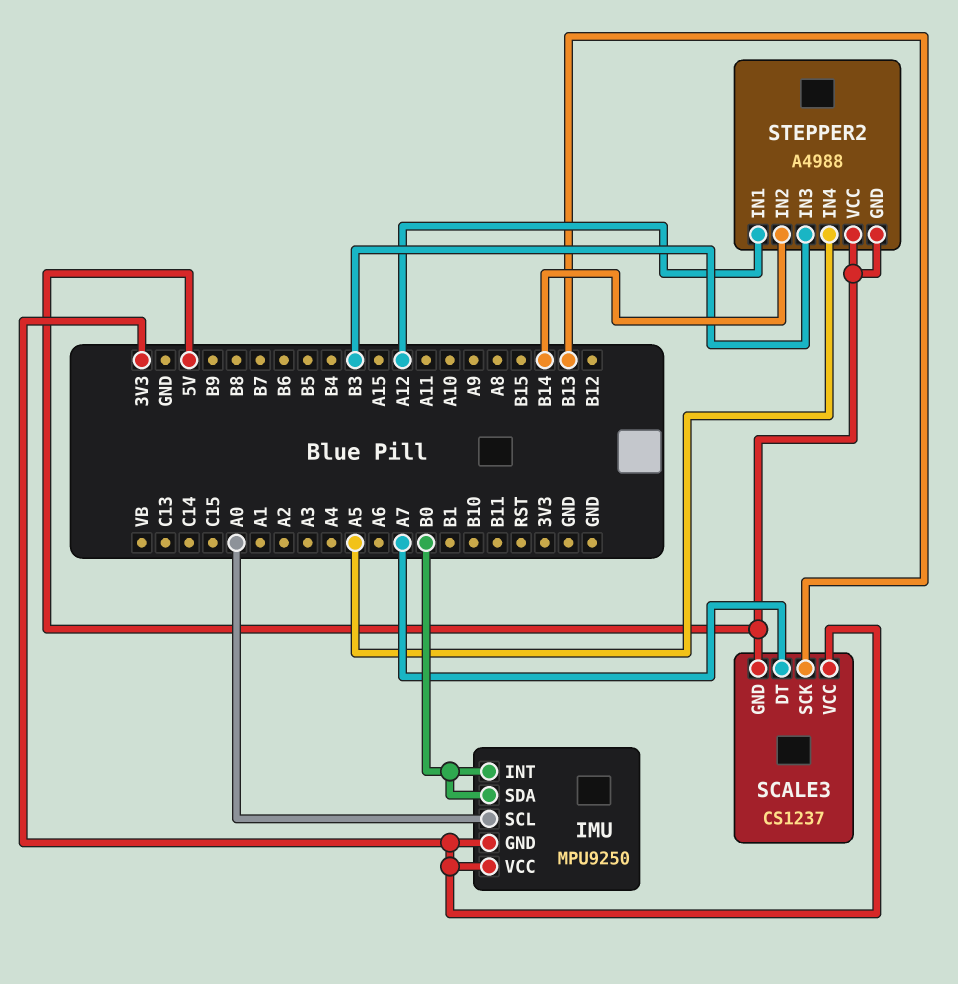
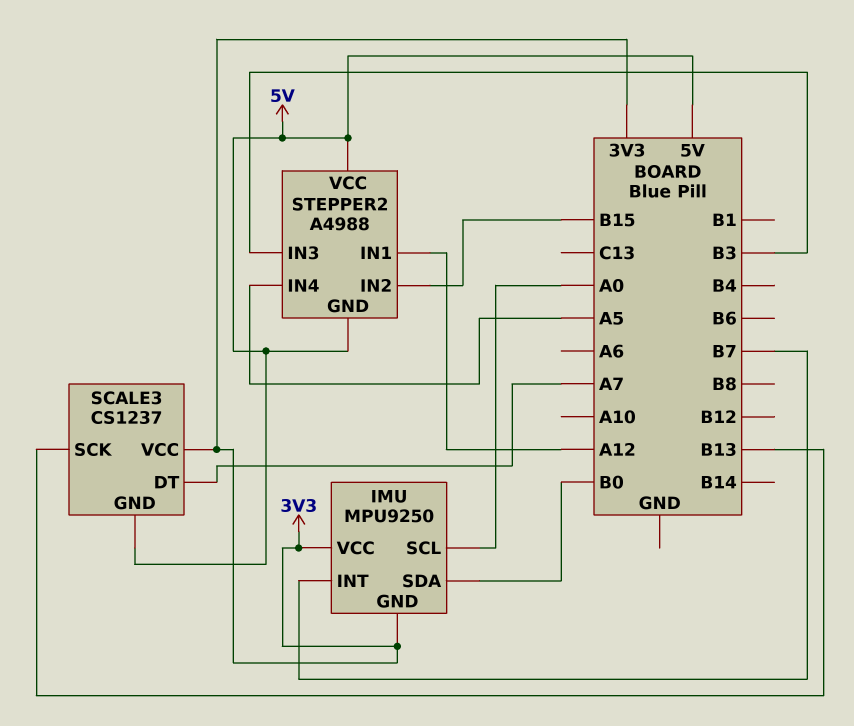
IMU pin INT: B0 -> B7
STEPPER2 pin IN2: B14 -> B15

